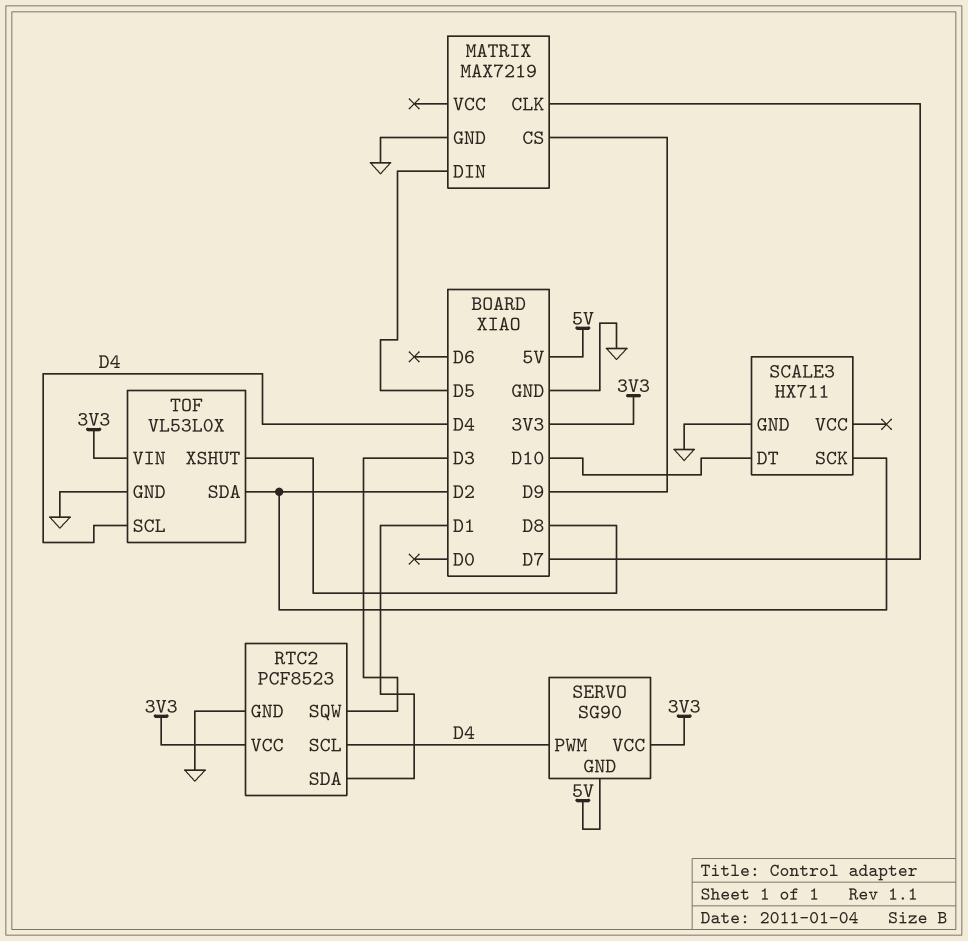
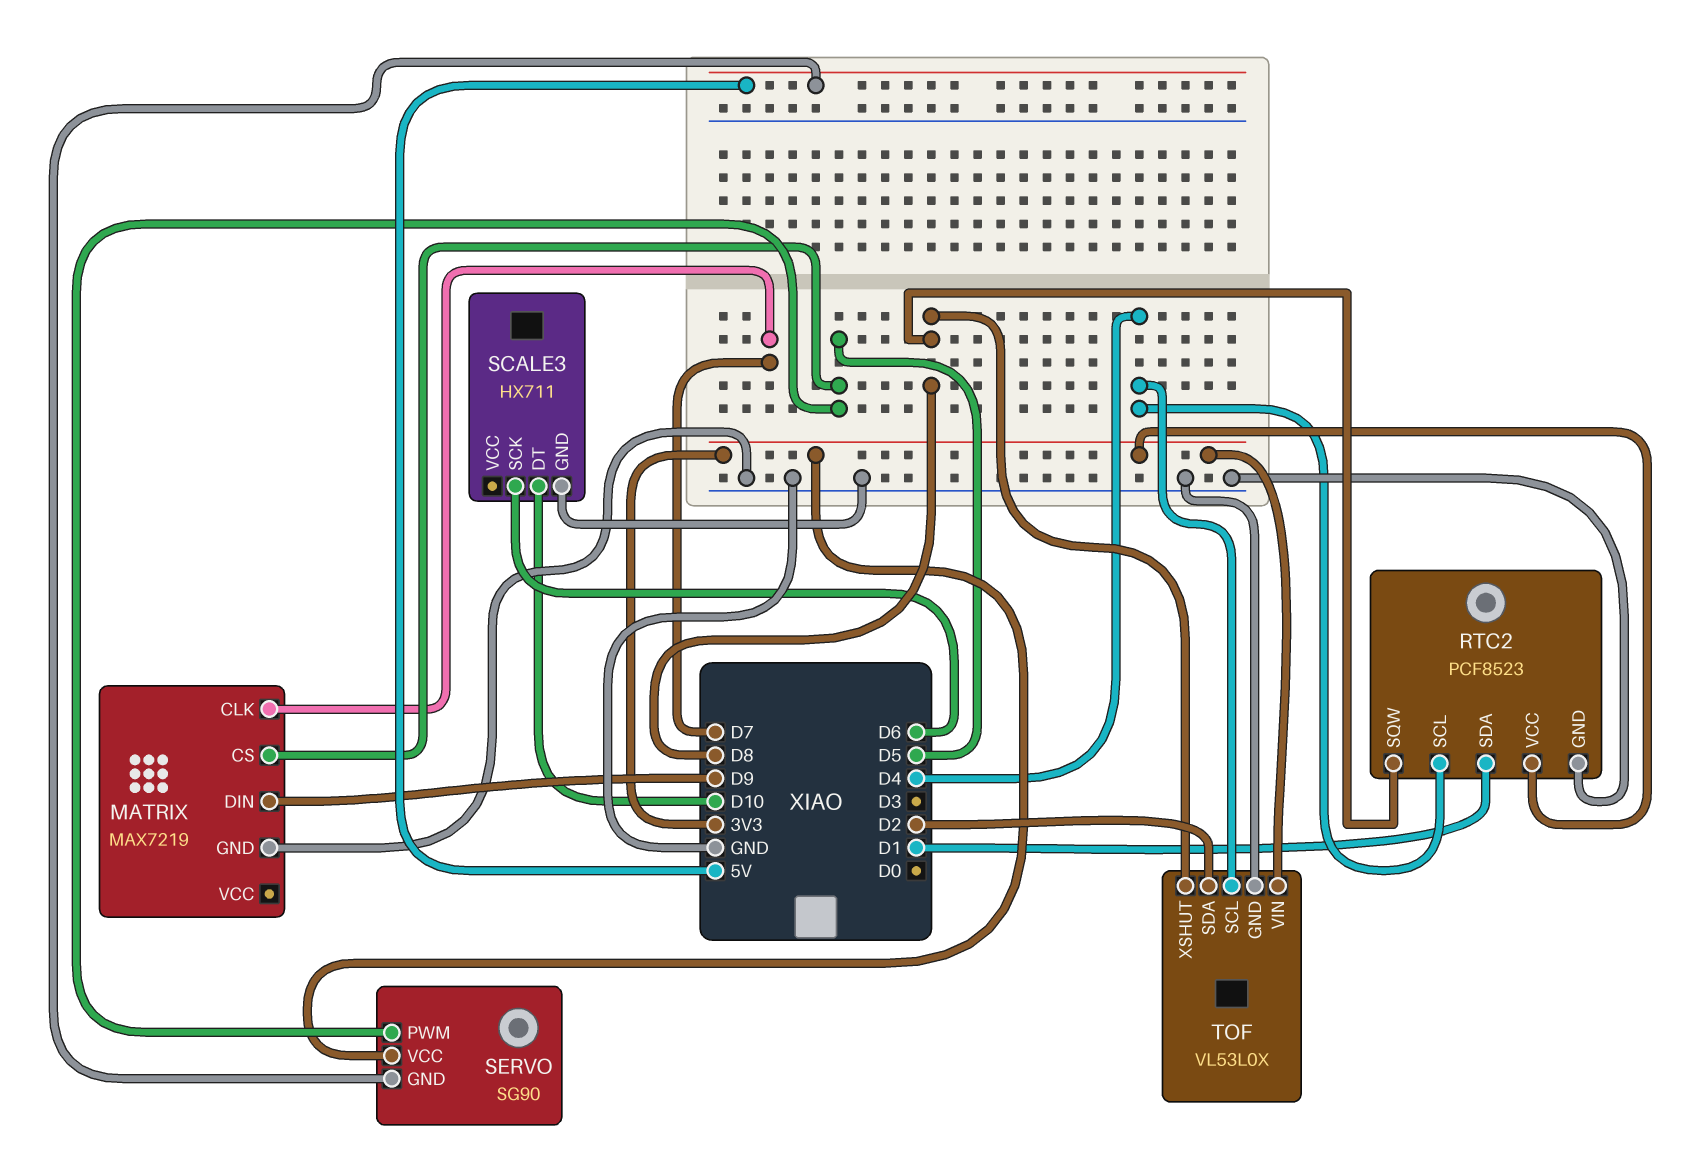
MATRIX pin CS: D9 -> D5
MATRIX pin DIN: D5 -> D9
RTC2 pin SQW: D3 -> D8
SCALE3 pin SCK: D2 -> D6
SERVO pin PWM: D4 -> D5

